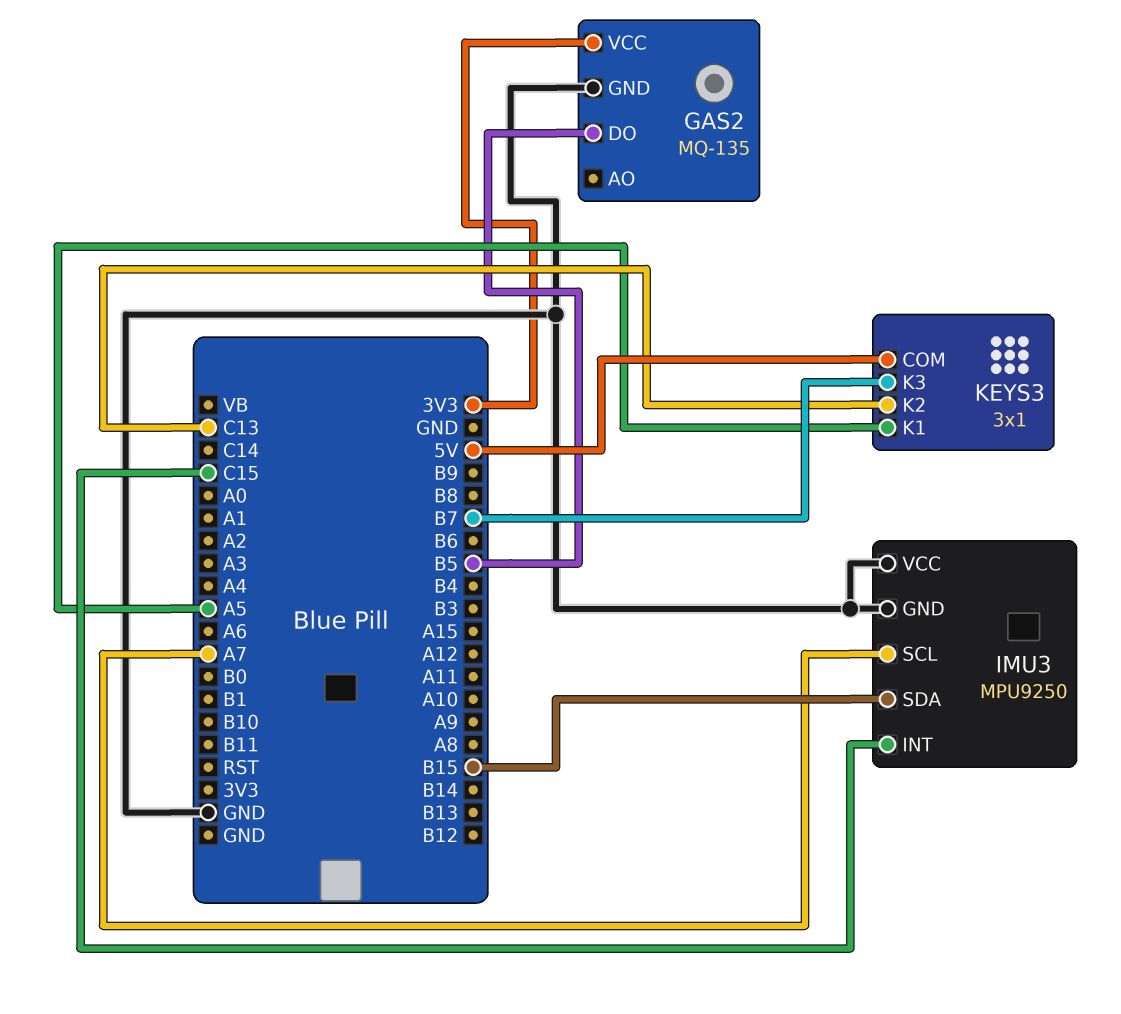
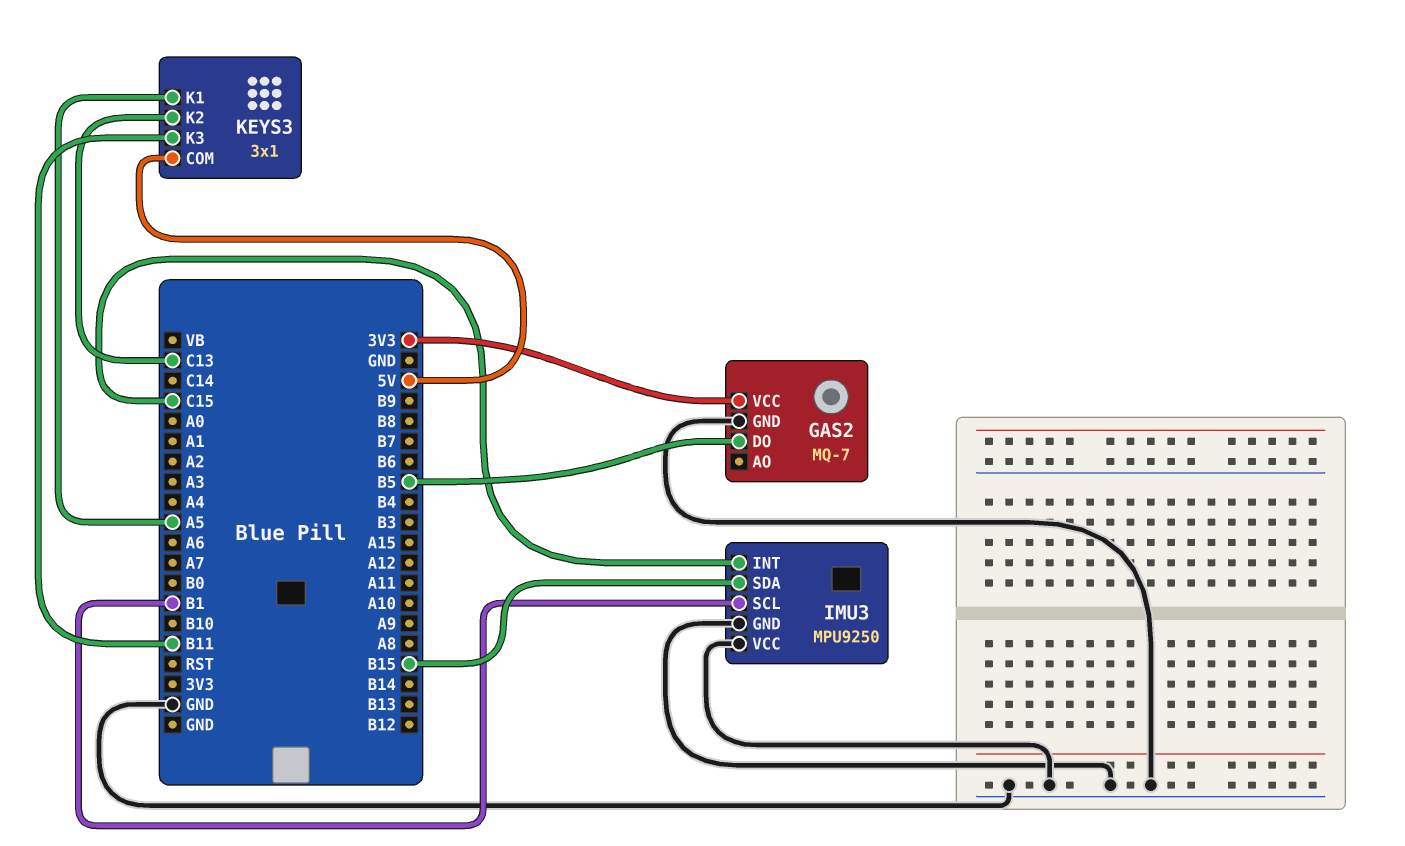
GAS2: MQ-135 -> MQ-7
IMU3 pin SCL: A7 -> B1
KEYS3 pin K3: B7 -> B11

